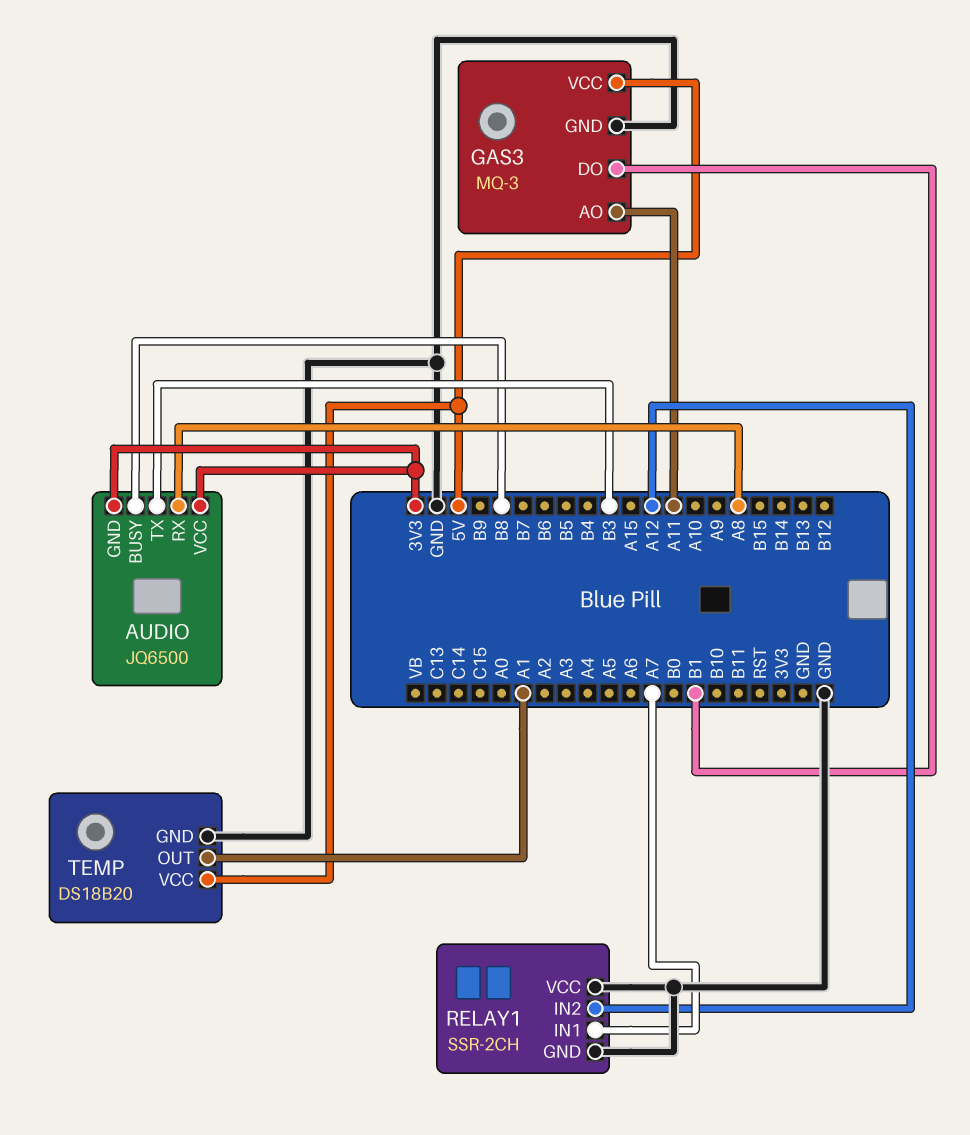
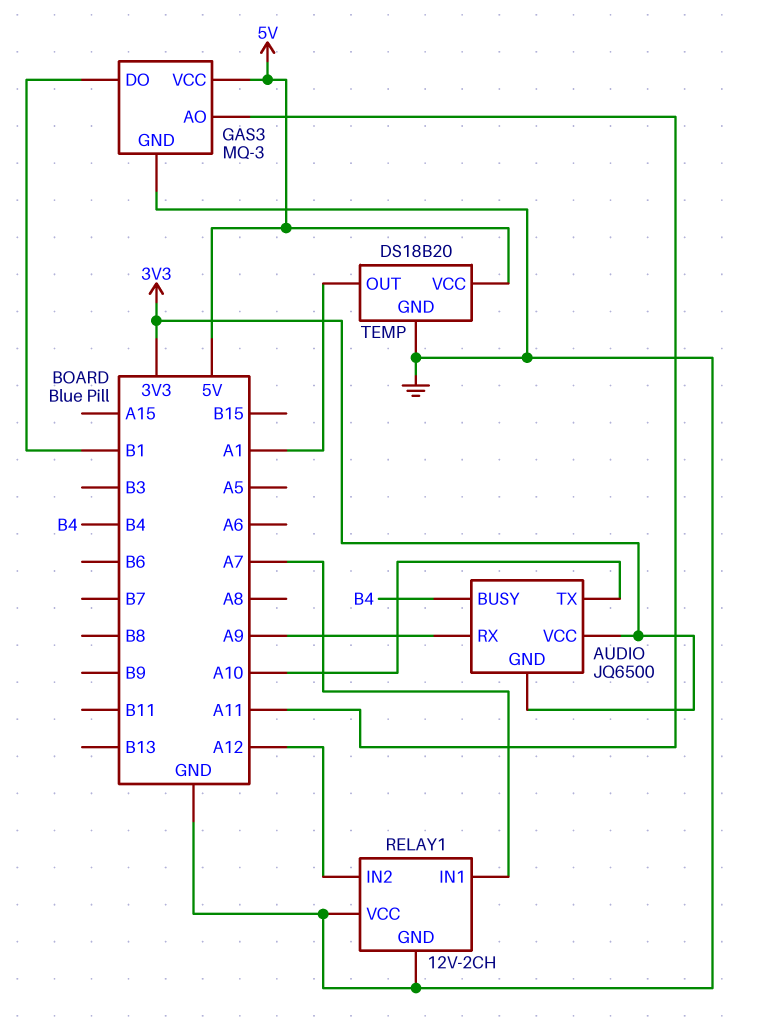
AUDIO pin BUSY: B8 -> B4
AUDIO pin RX: A8 -> A9
AUDIO pin TX: B3 -> A10
RELAY1: SSR-2CH -> 12V-2CH

